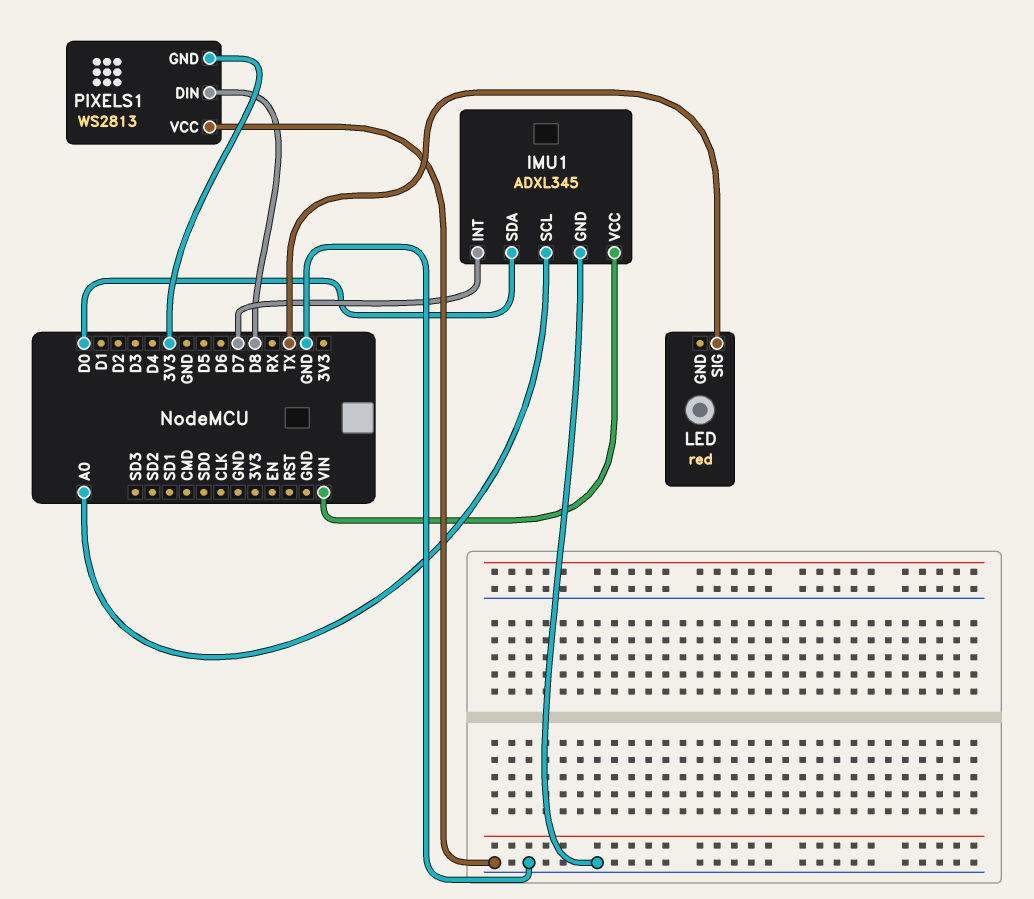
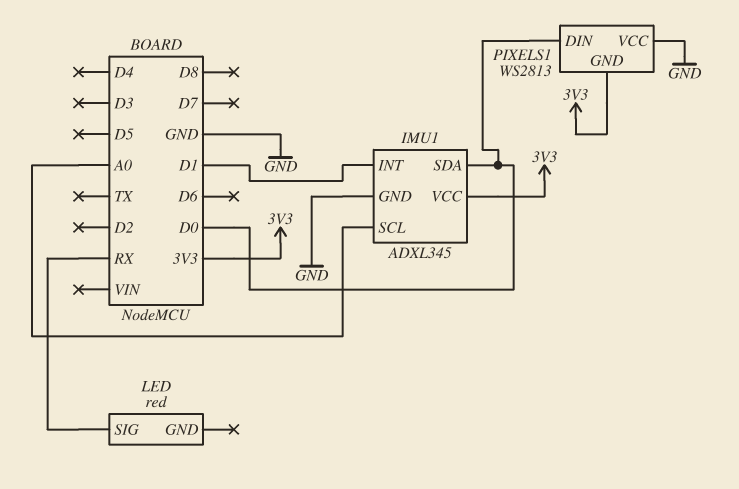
IMU1 pin INT: D7 -> D1
IMU1 pin VCC: VIN -> 3V3
LED pin SIG: TX -> RX
PIXELS1 pin DIN: D8 -> D0

